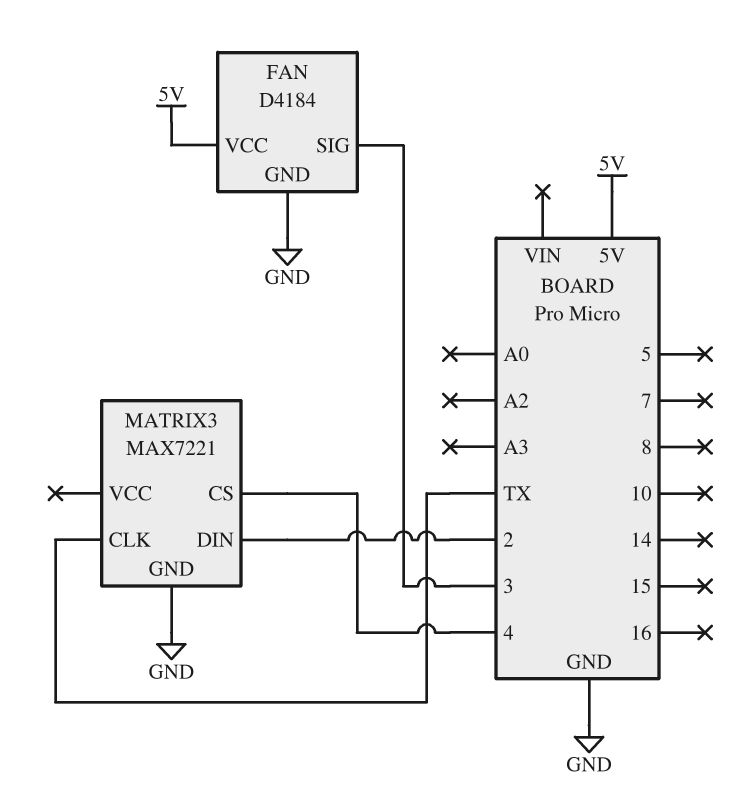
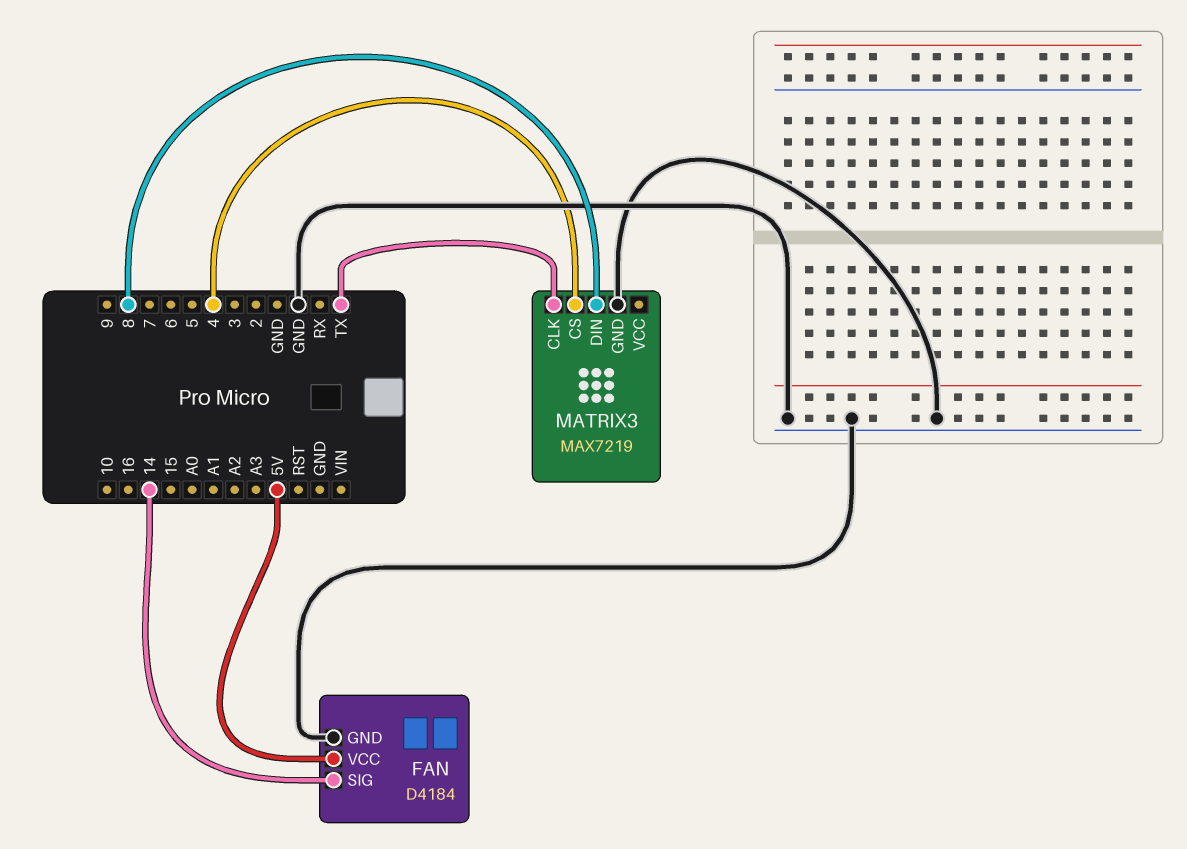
FAN pin SIG: 3 -> 14
MATRIX3: MAX7221 -> MAX7219
MATRIX3 pin DIN: 2 -> 8

